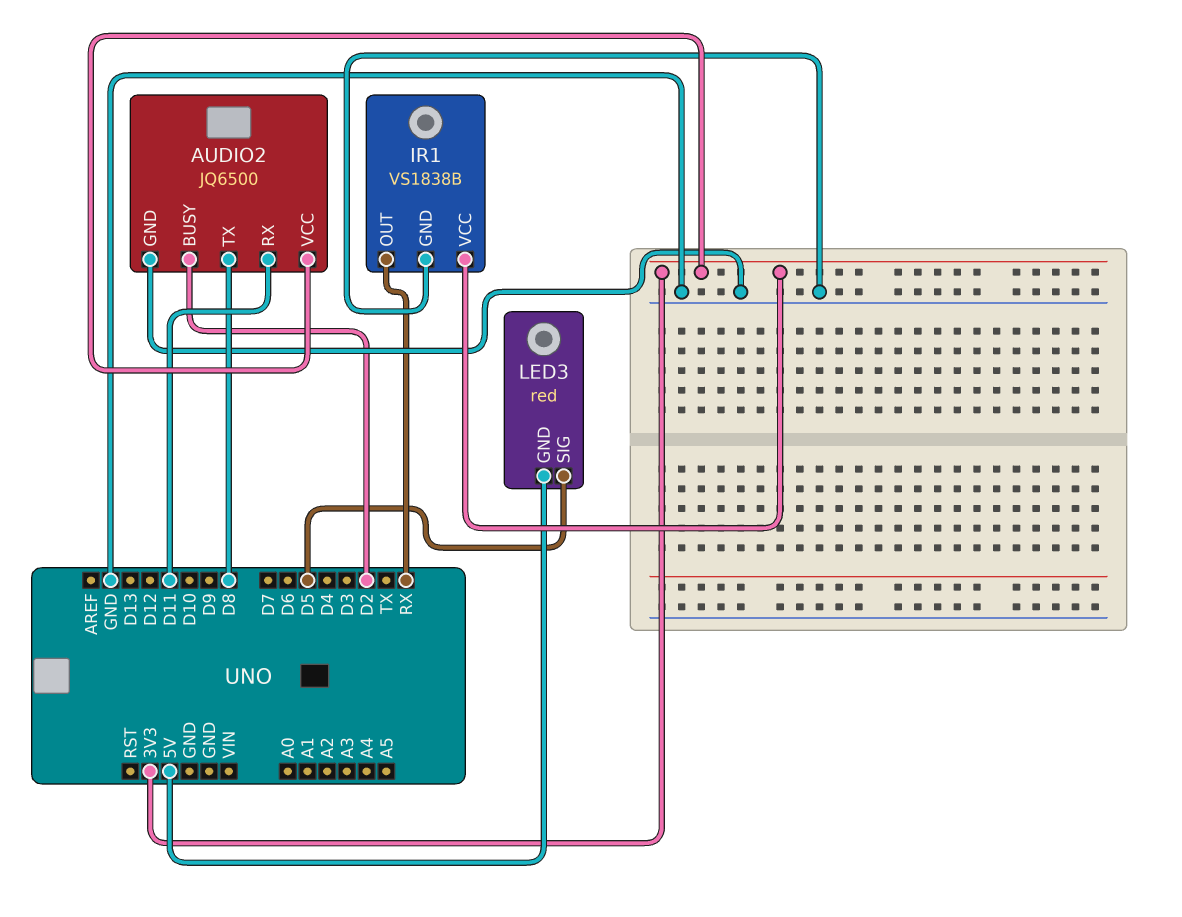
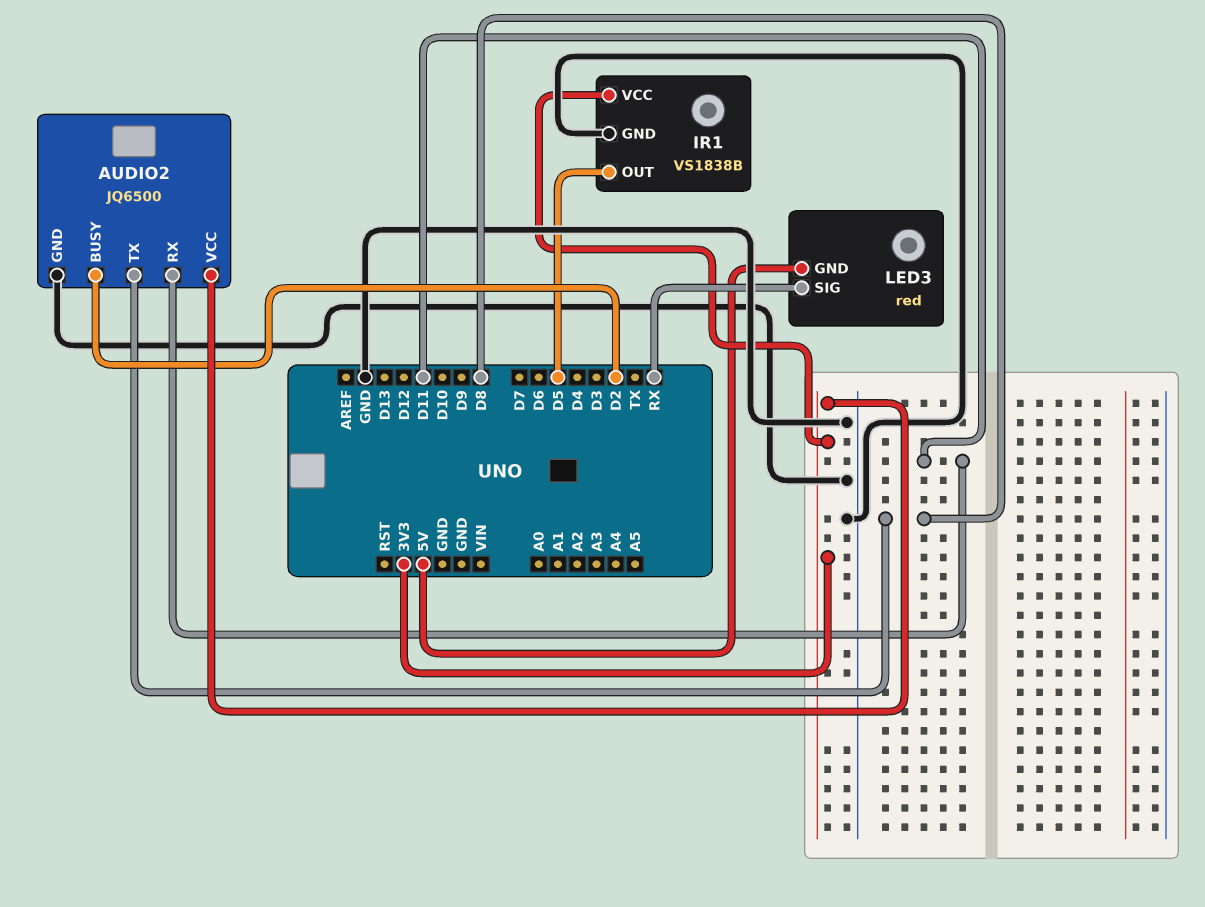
IR1 pin OUT: RX -> D5
LED3 pin SIG: D5 -> RX

